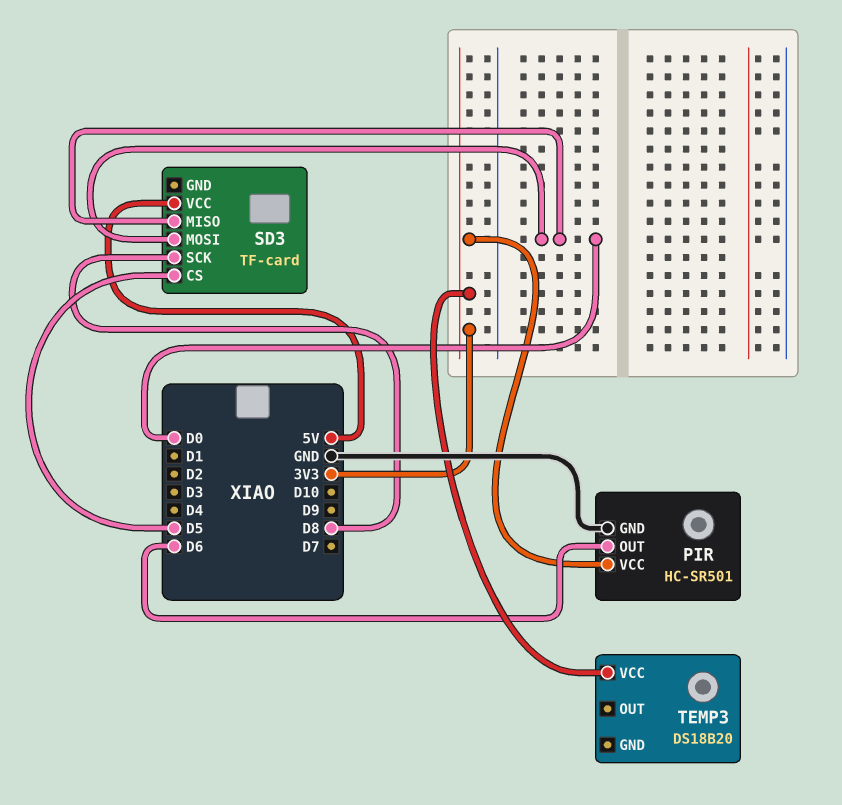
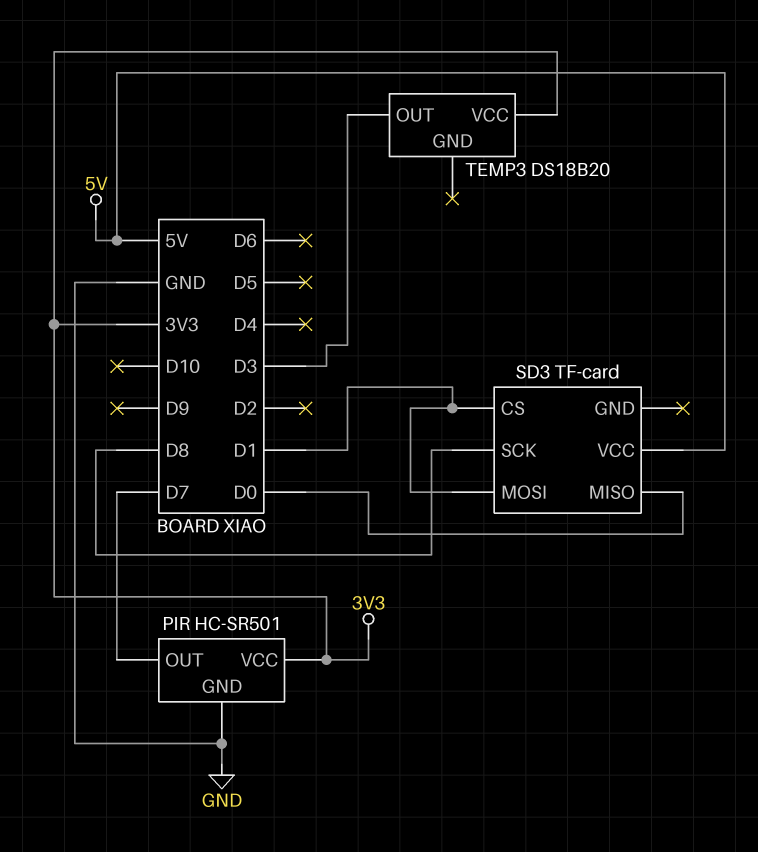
PIR pin OUT: D6 -> D7
SD3 pin CS: D5 -> D1
SD3 pin MOSI: D0 -> D1
TEMP3 pin OUT: none -> D3

